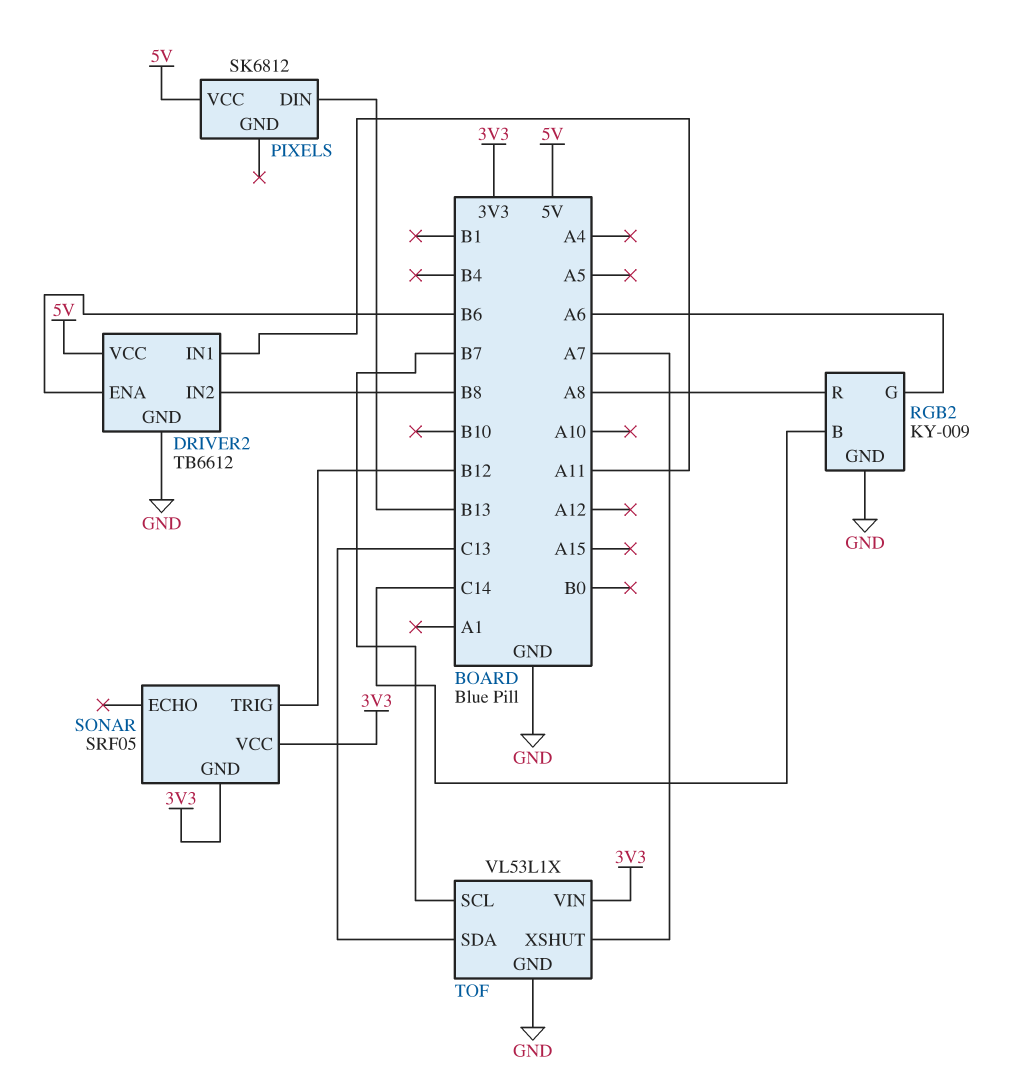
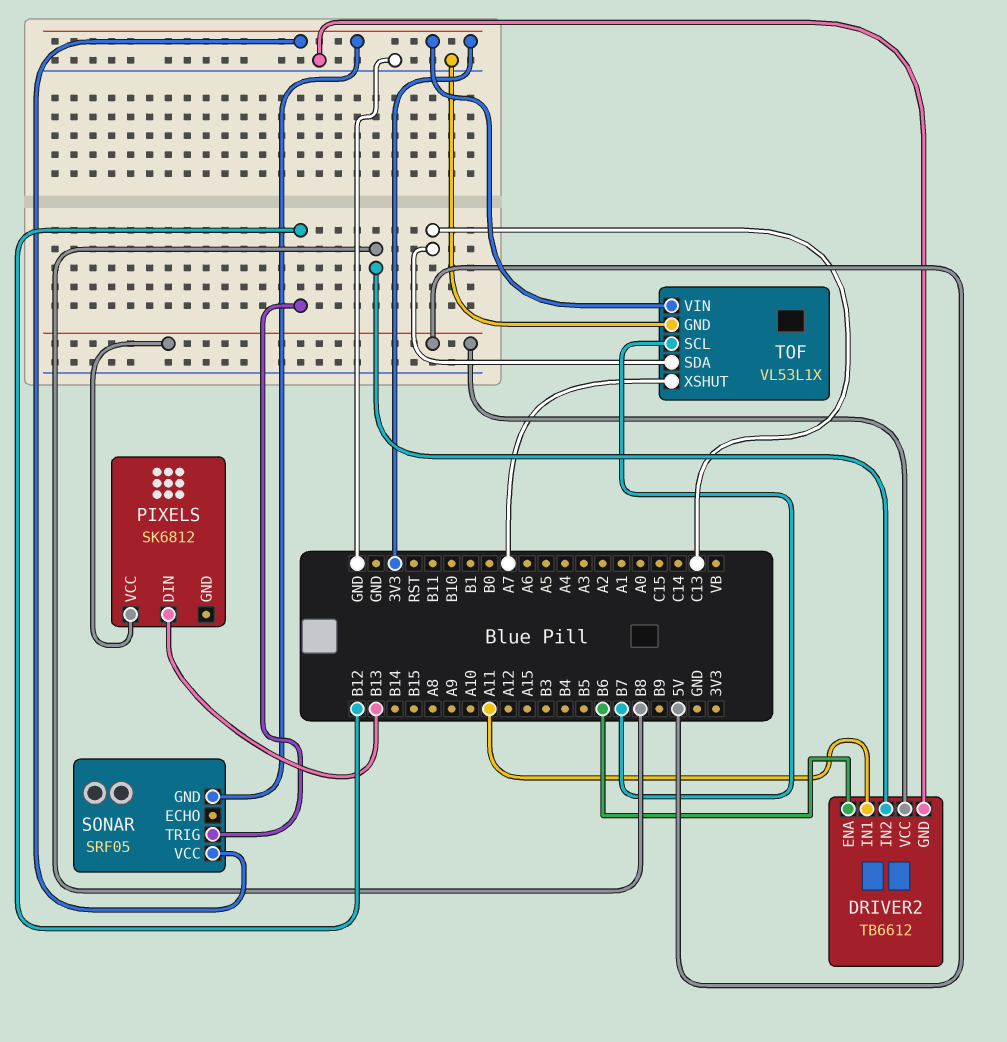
RGB2: KY-009 -> none
RGB2 pin B: C14 -> none
RGB2 pin G: A6 -> none
RGB2 pin GND: GND -> none
RGB2 pin R: A8 -> none

